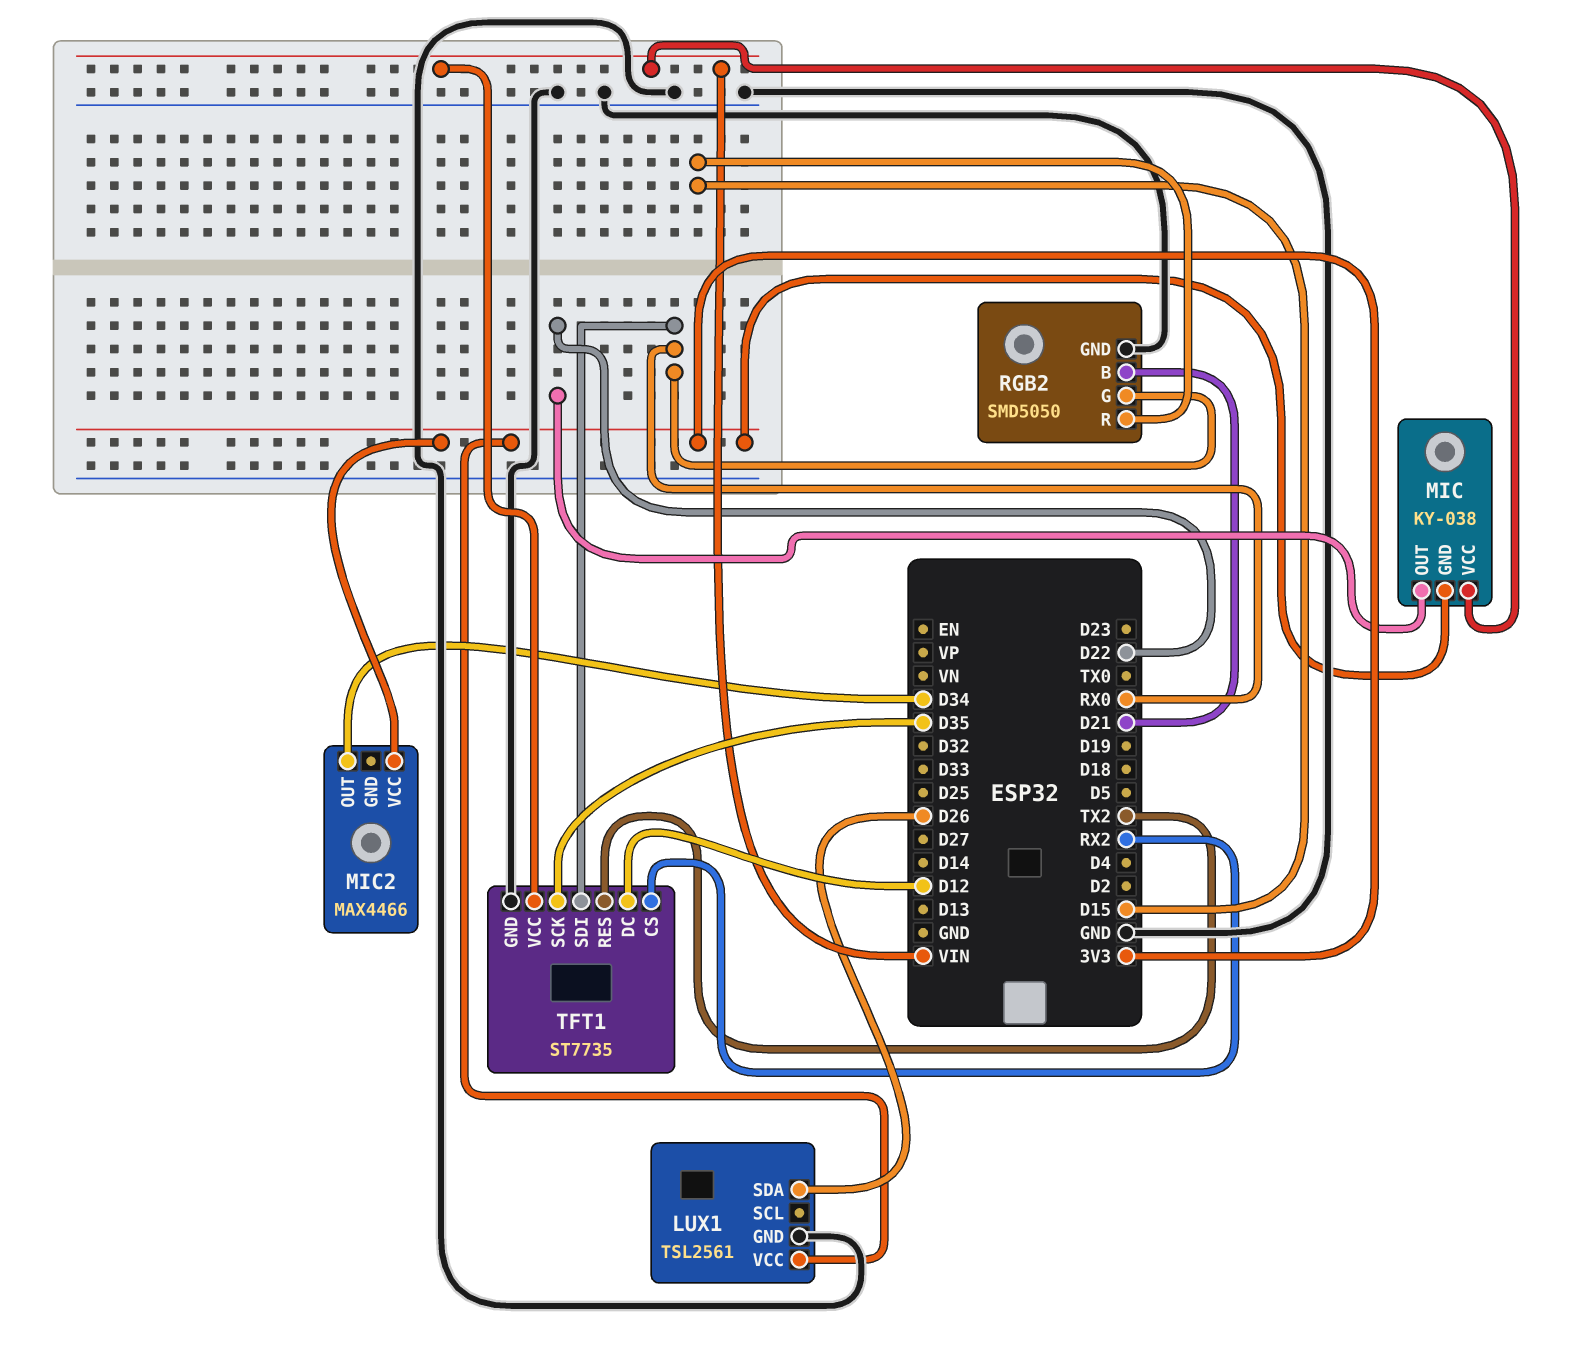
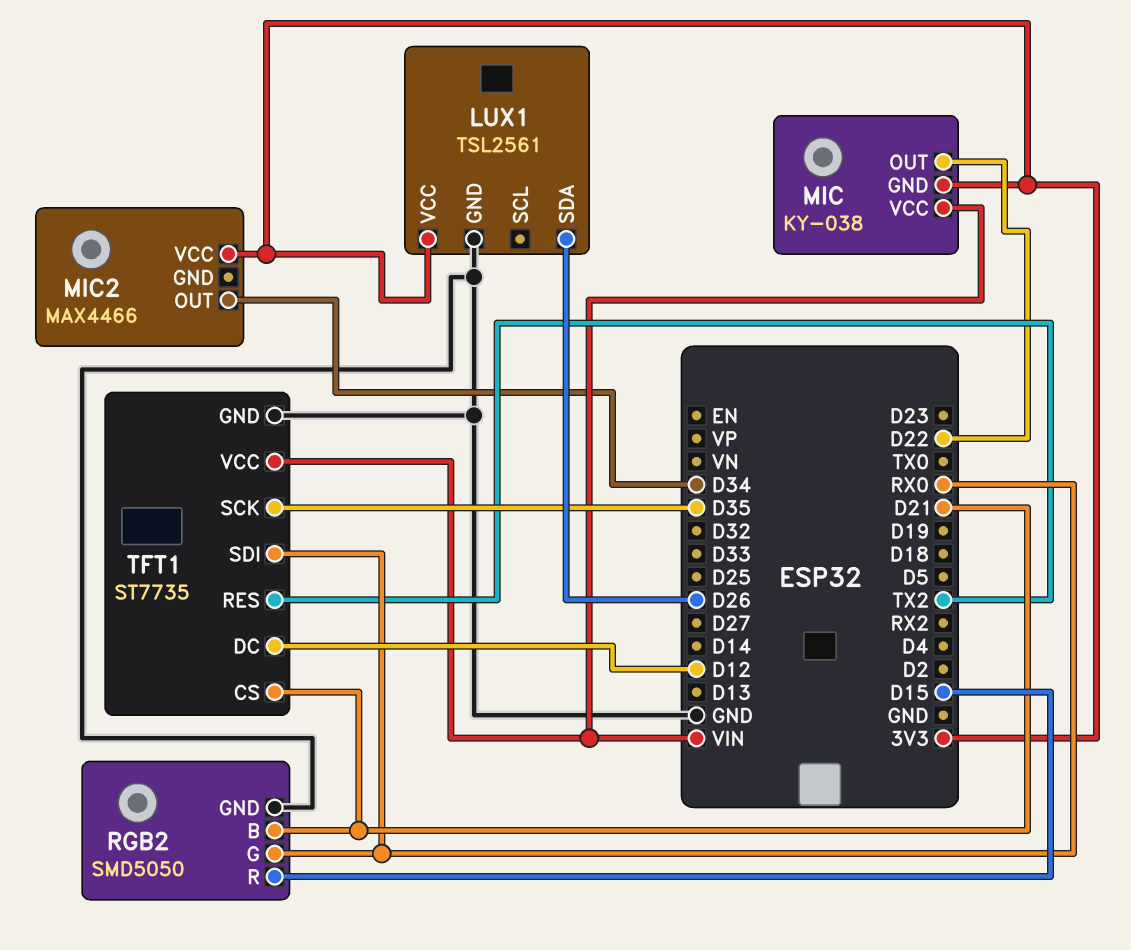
TFT1 pin CS: RX2 -> D21

